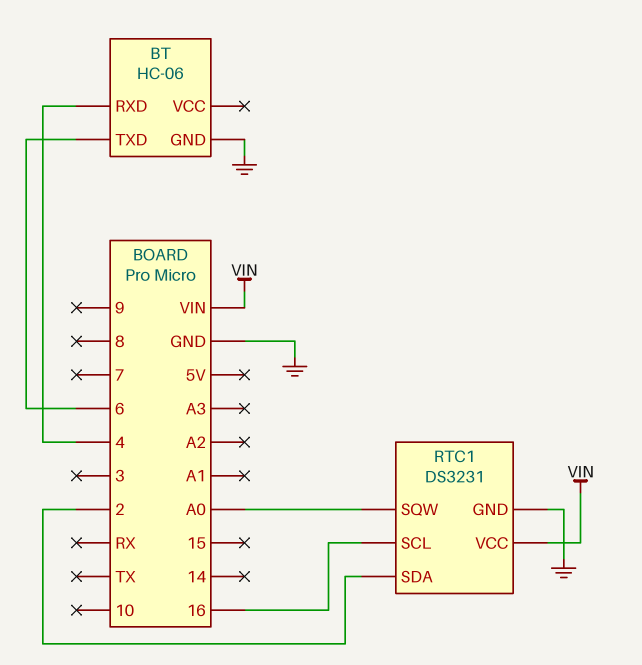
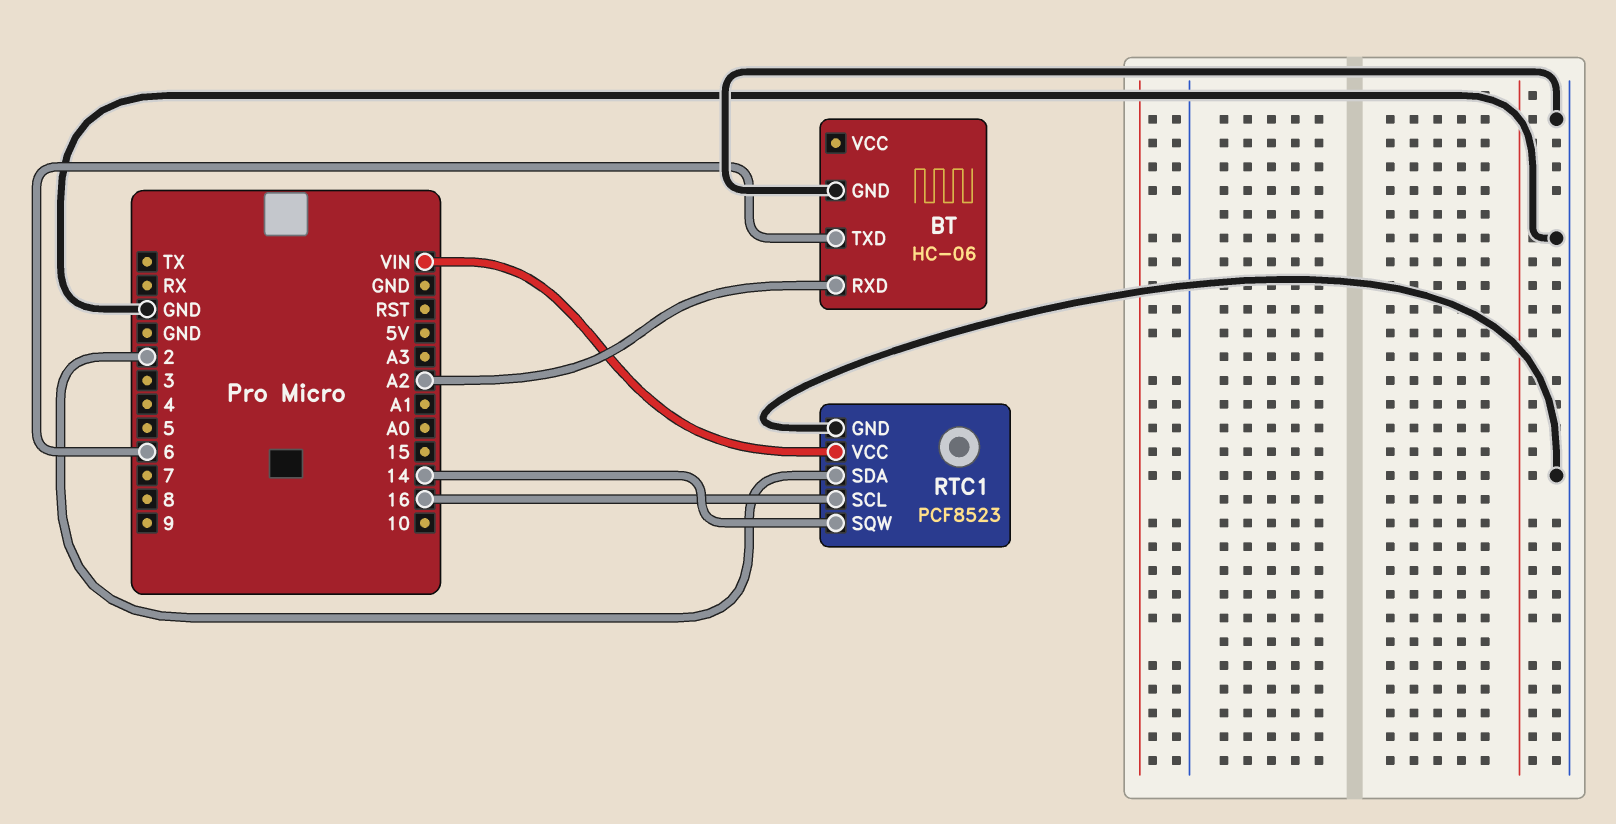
BT pin RXD: 4 -> A2
RTC1: DS3231 -> PCF8523
RTC1 pin SQW: A0 -> 14

